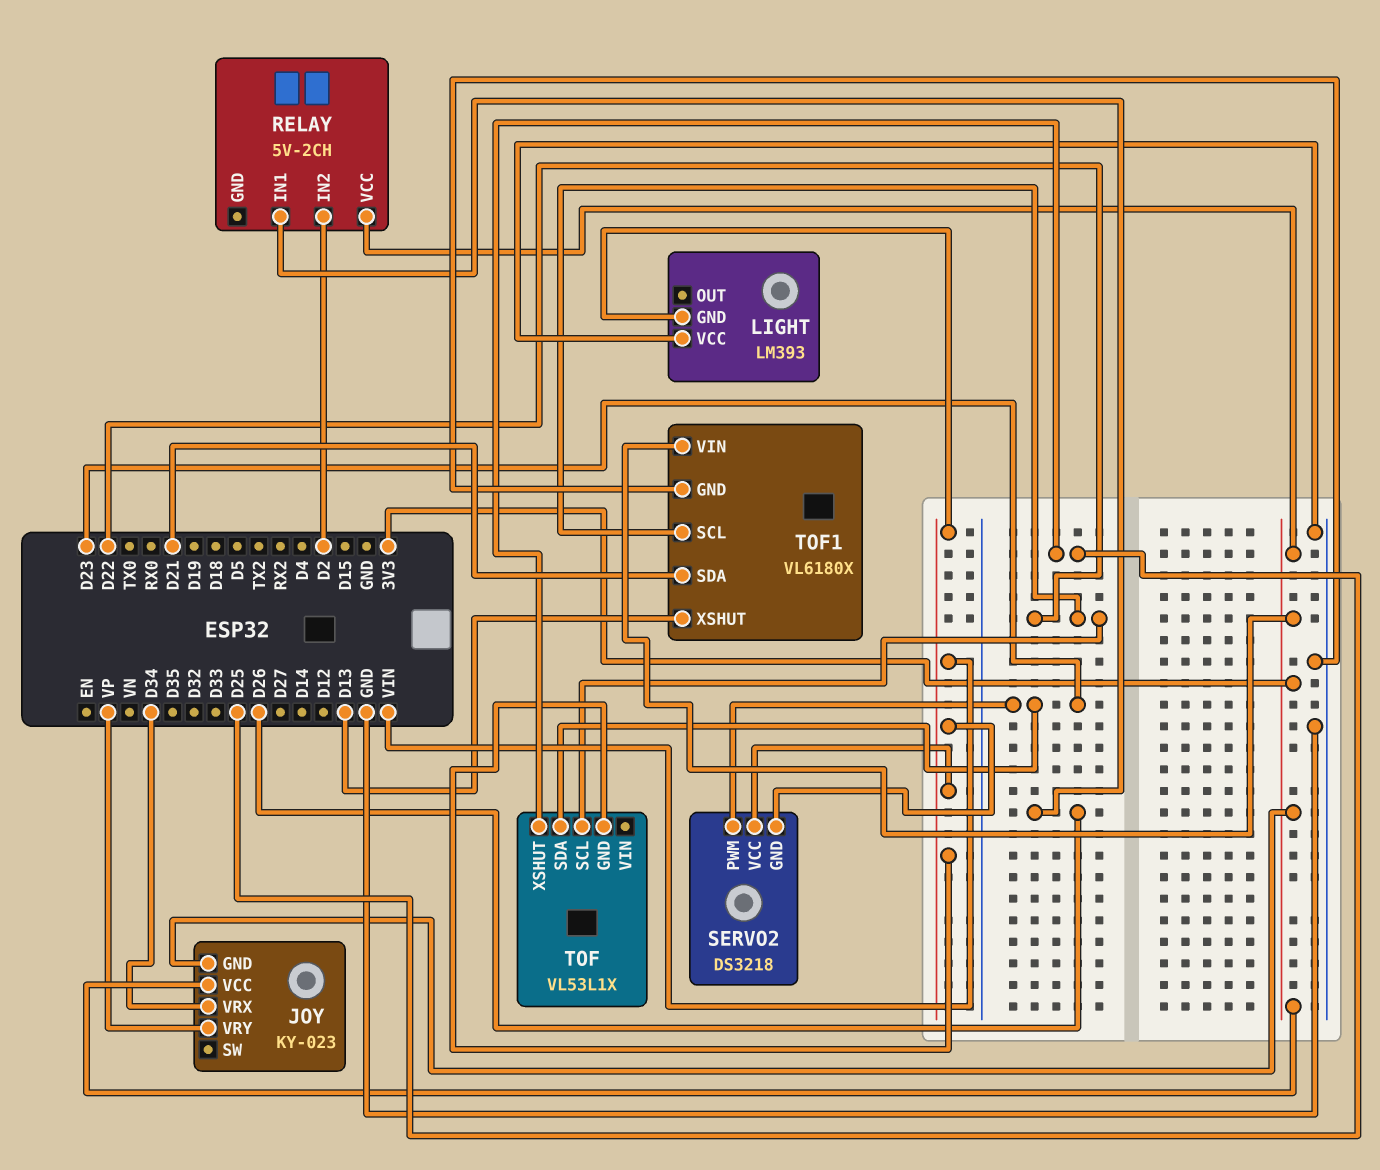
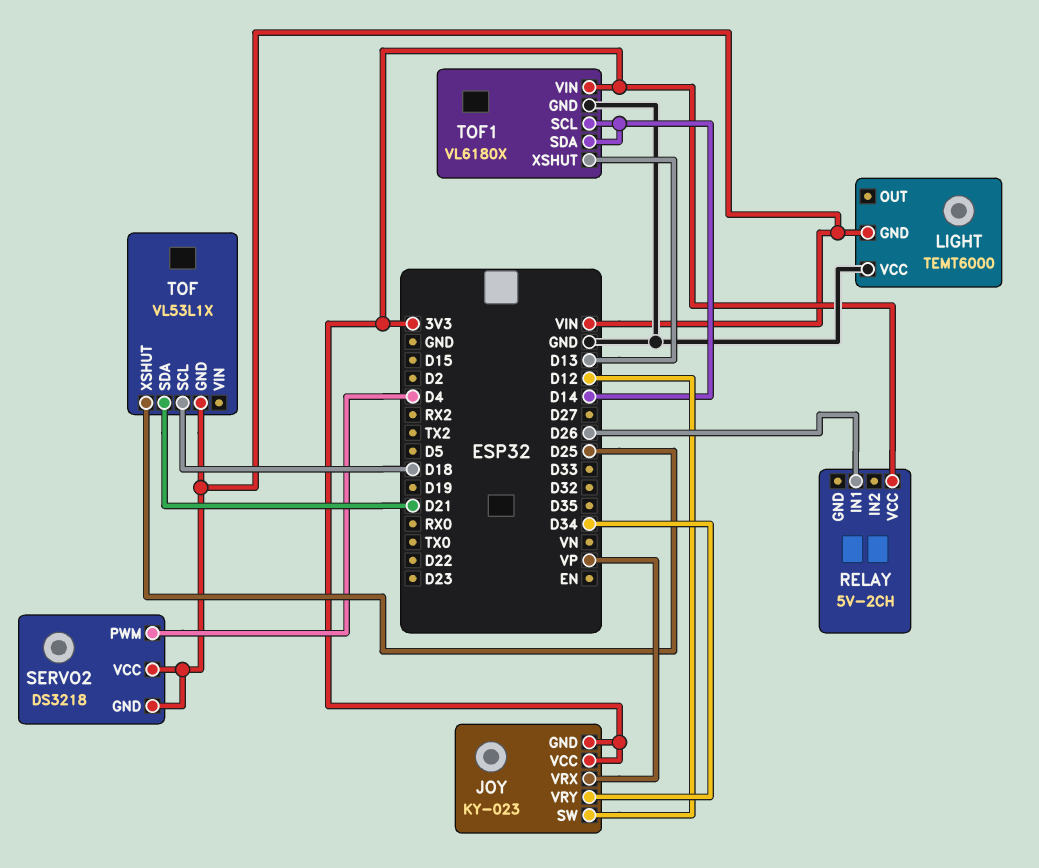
JOY pin SW: none -> D12
JOY pin VRX: D34 -> VP
JOY pin VRY: VP -> D34
LIGHT: LM393 -> TEMT6000
RELAY pin IN2: D2 -> none
SERVO2 pin PWM: D23 -> D4
TOF pin SCL: D22 -> D18
TOF pin SDA: D23 -> D21
TOF1 pin SCL: D22 -> D14
TOF1 pin SDA: D21 -> D14

